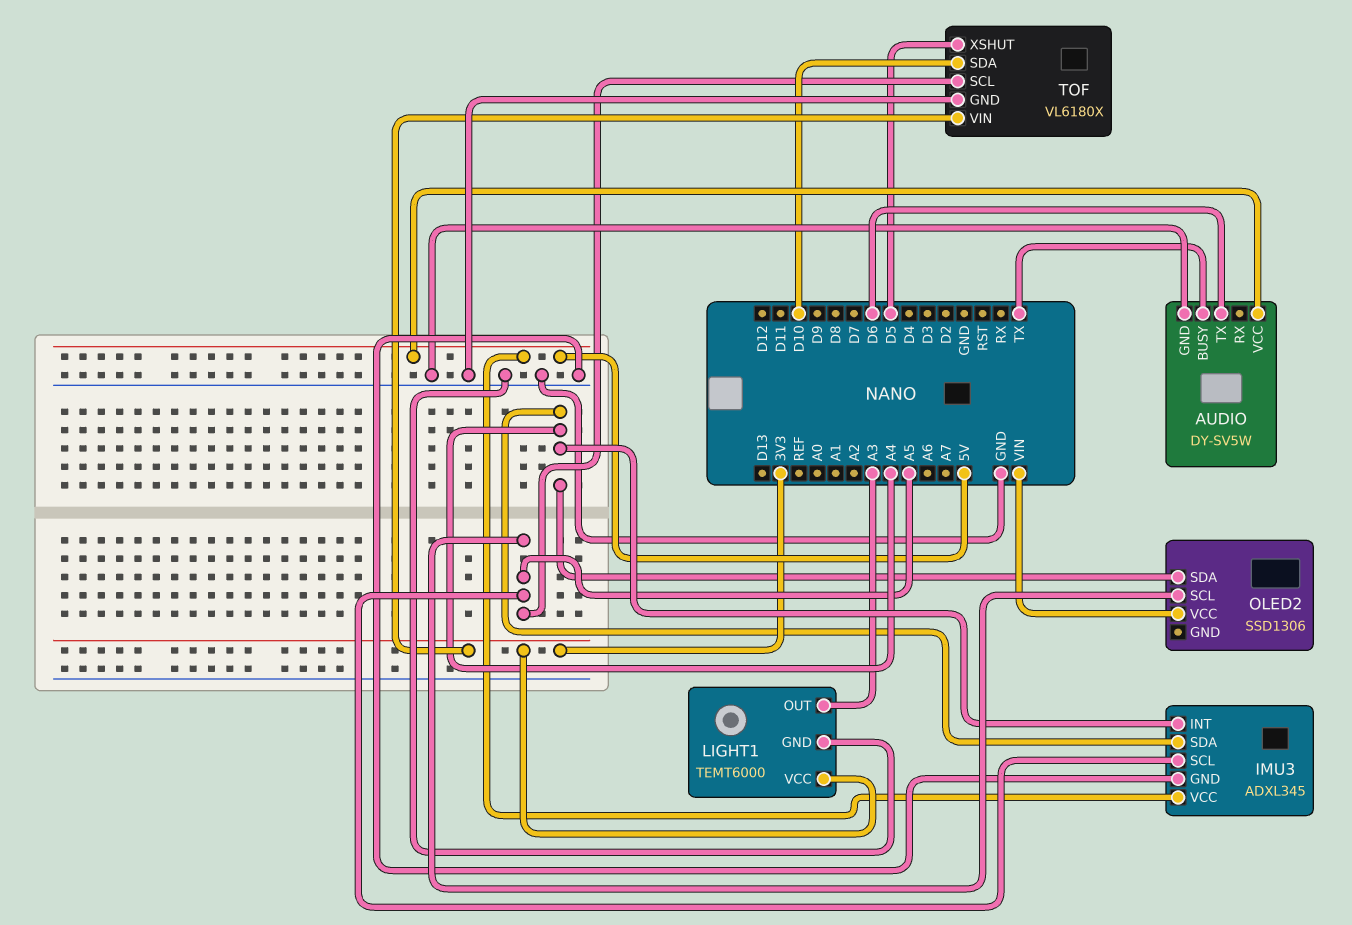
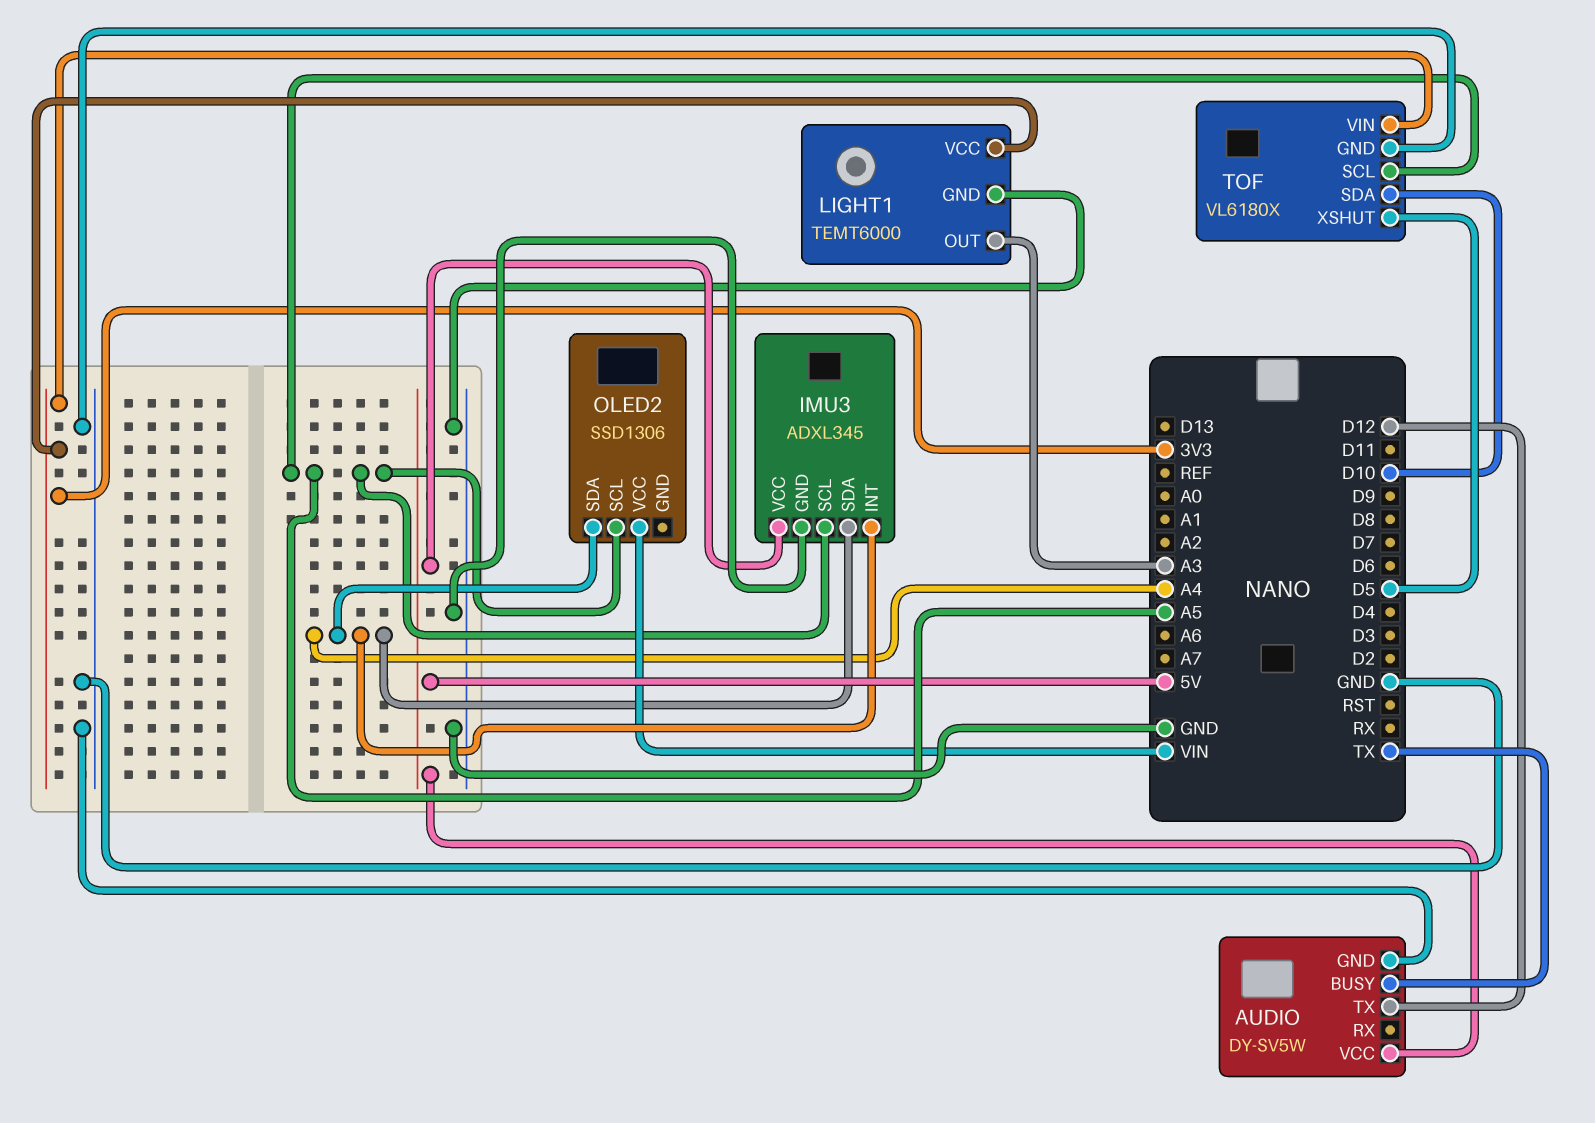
AUDIO pin TX: D6 -> D12

